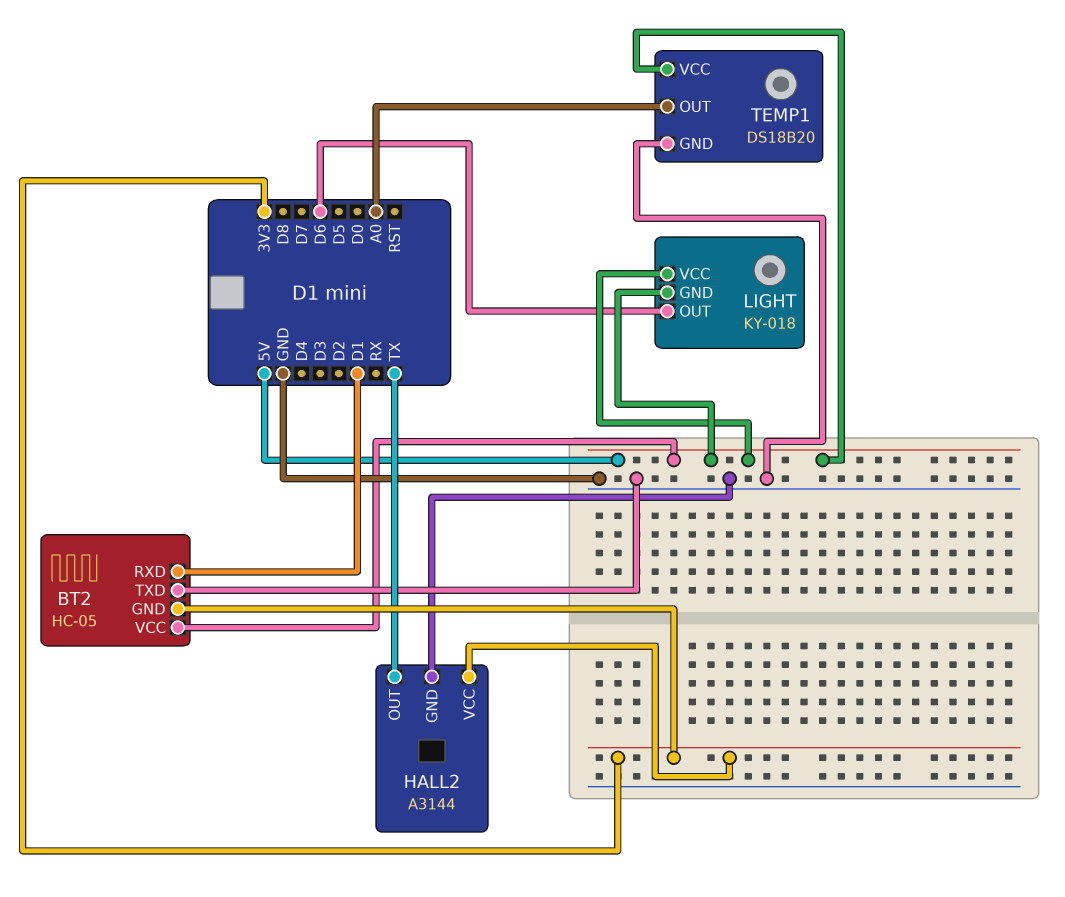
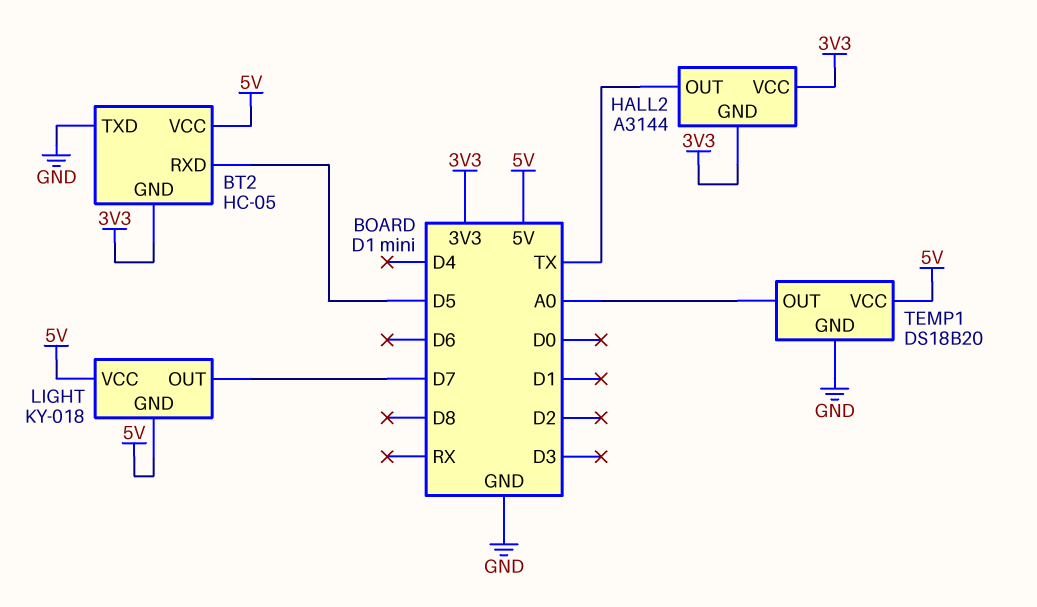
BT2 pin RXD: D1 -> D5
HALL2 pin GND: GND -> 3V3
LIGHT pin OUT: D6 -> D7

